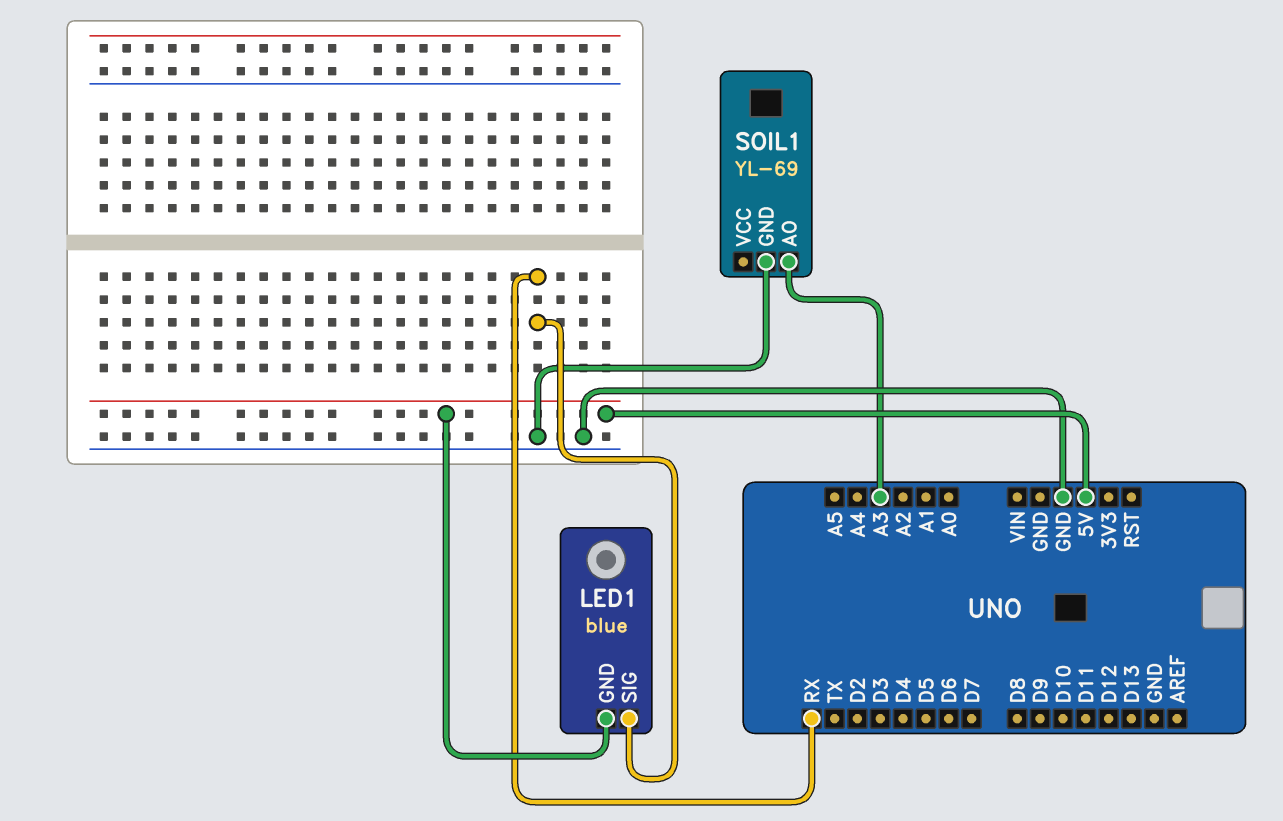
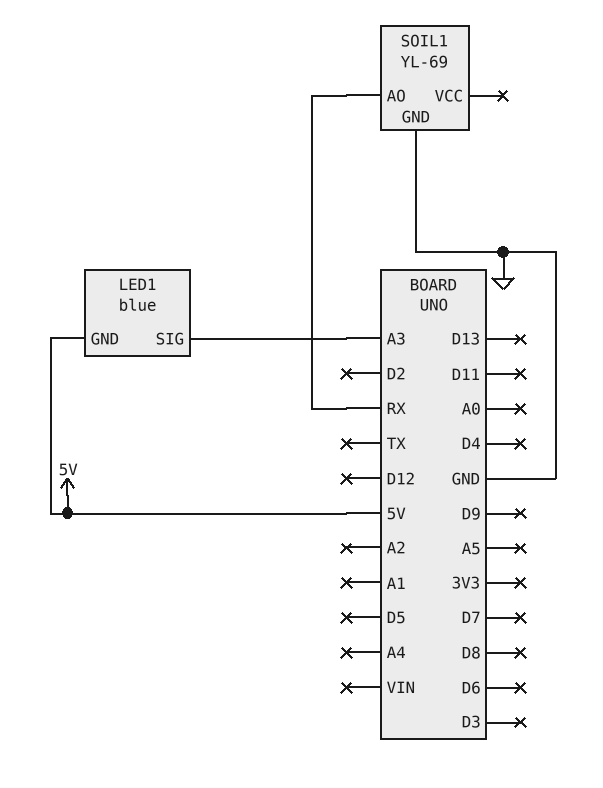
LED1 pin SIG: RX -> A3
SOIL1 pin AO: A3 -> RX

